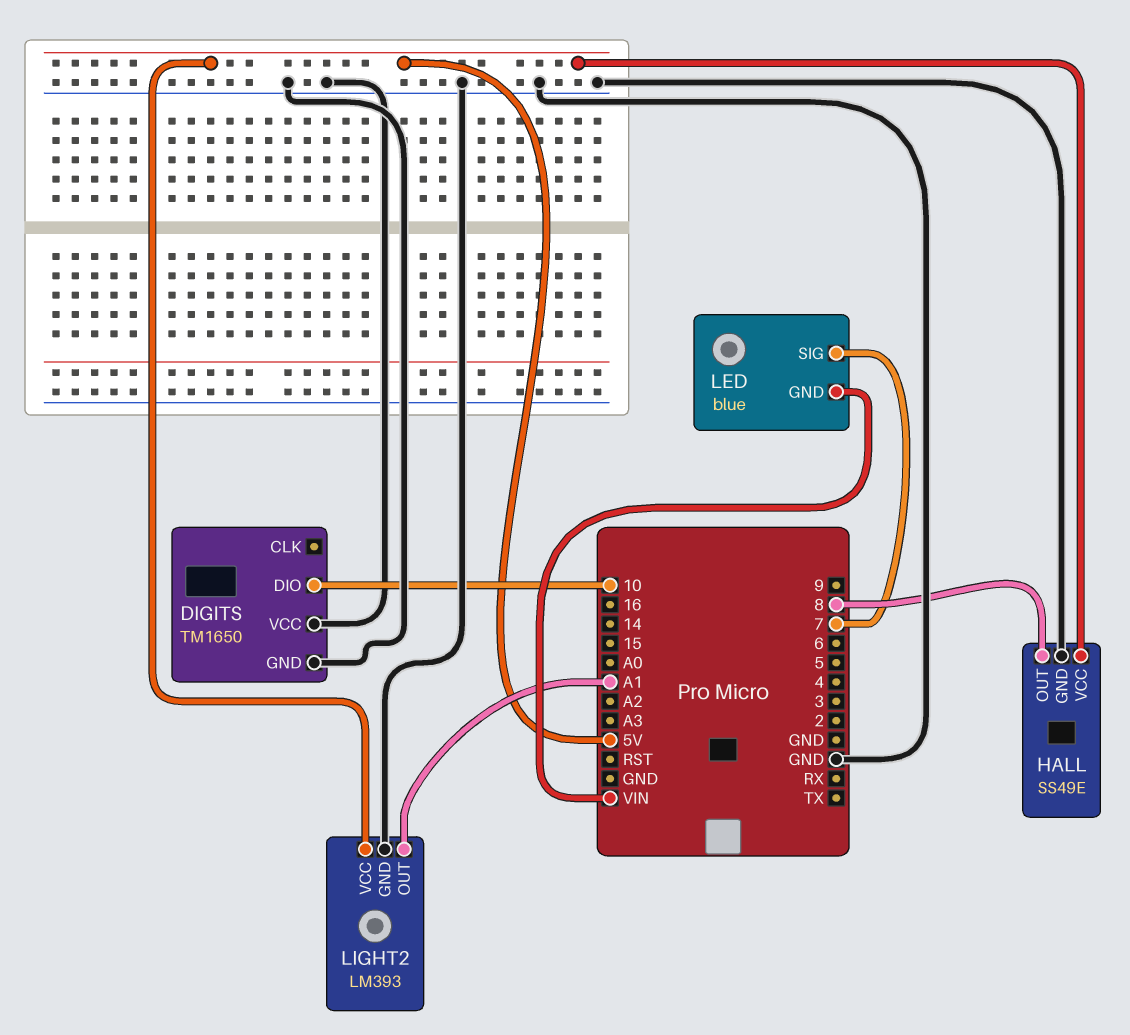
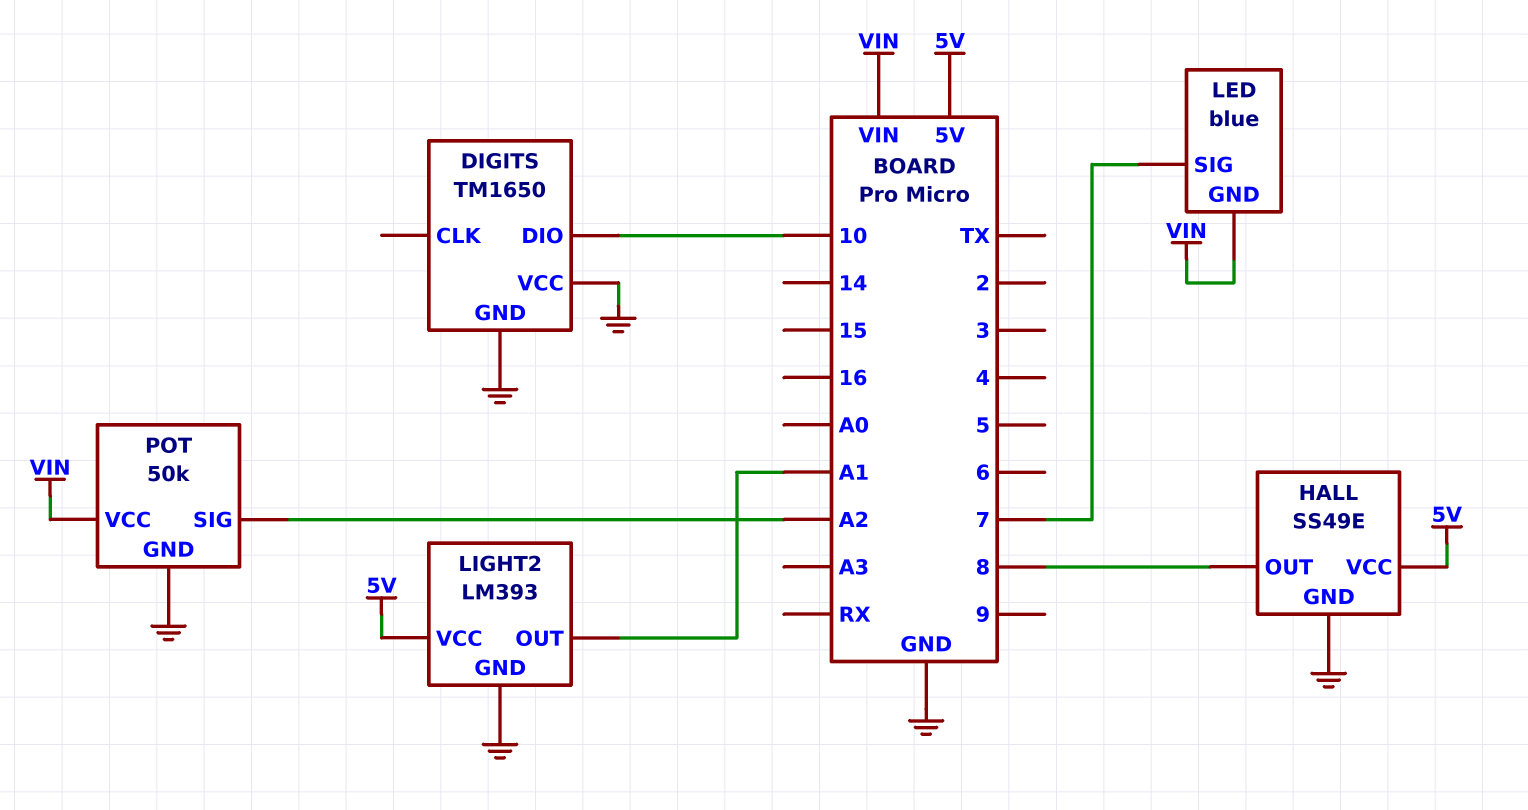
POT: none -> 50k
POT pin GND: none -> GND
POT pin SIG: none -> A2
POT pin VCC: none -> VIN

